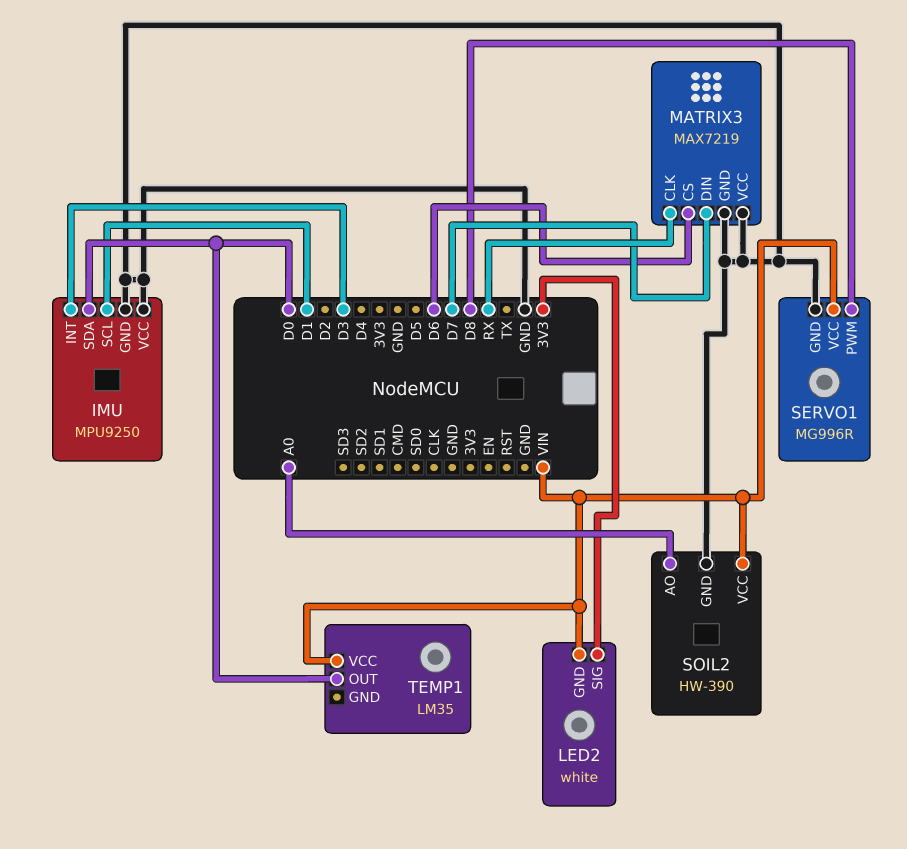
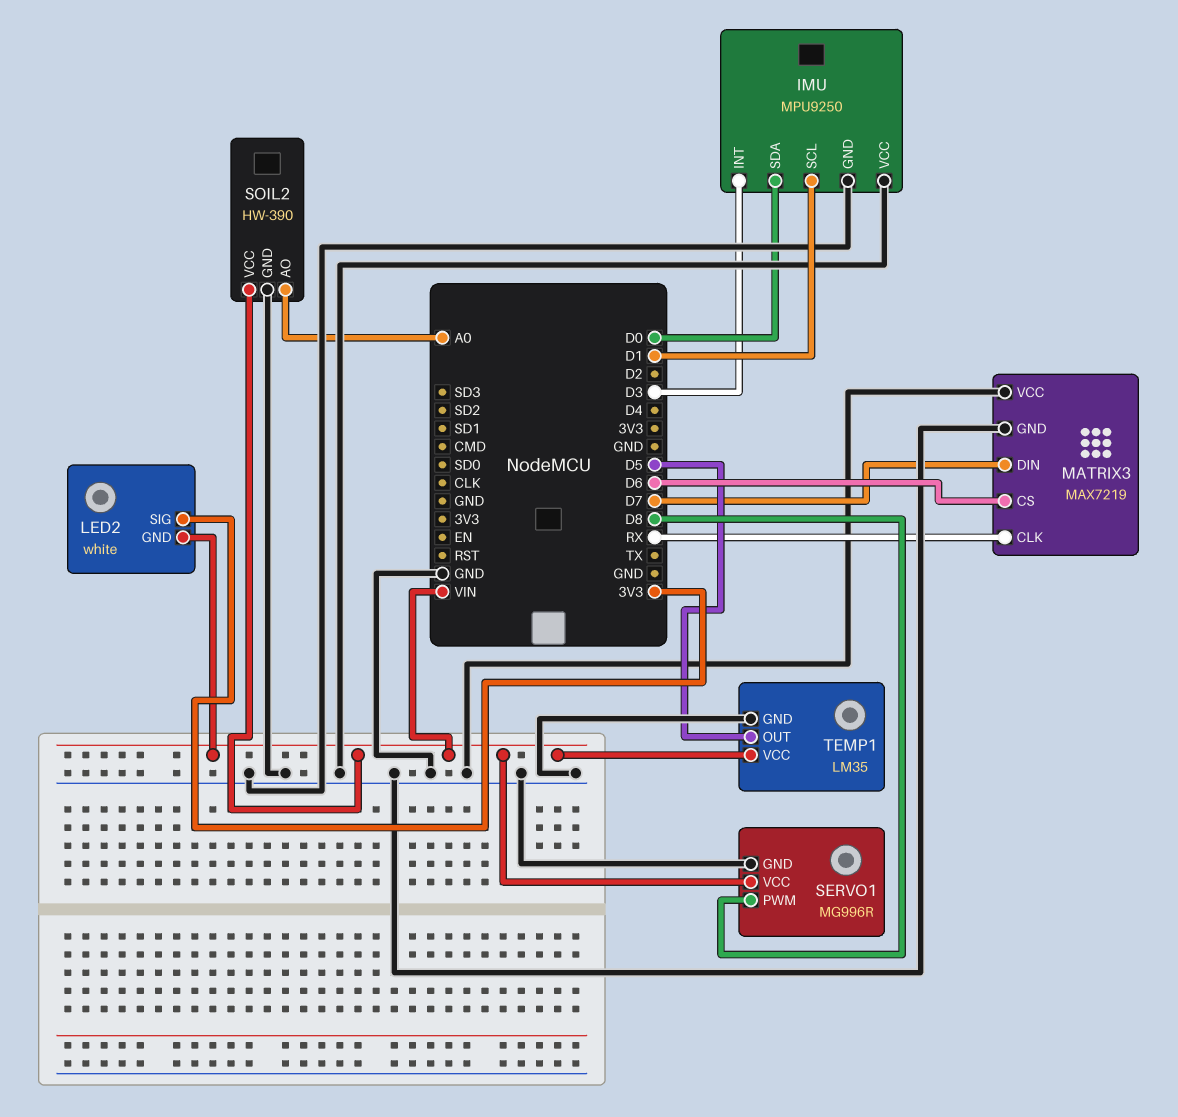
TEMP1 pin GND: none -> GND
TEMP1 pin OUT: D0 -> D5

